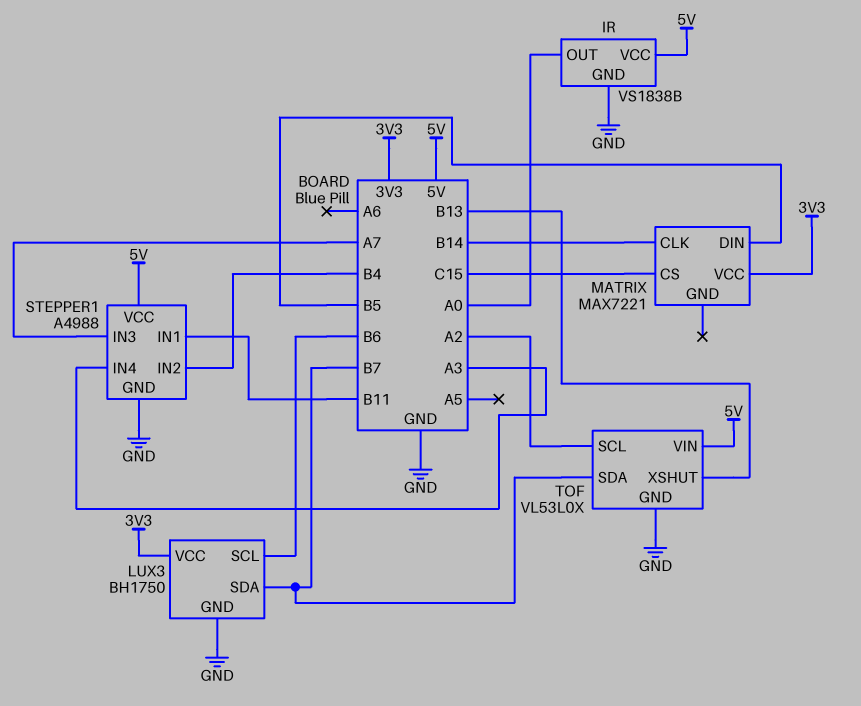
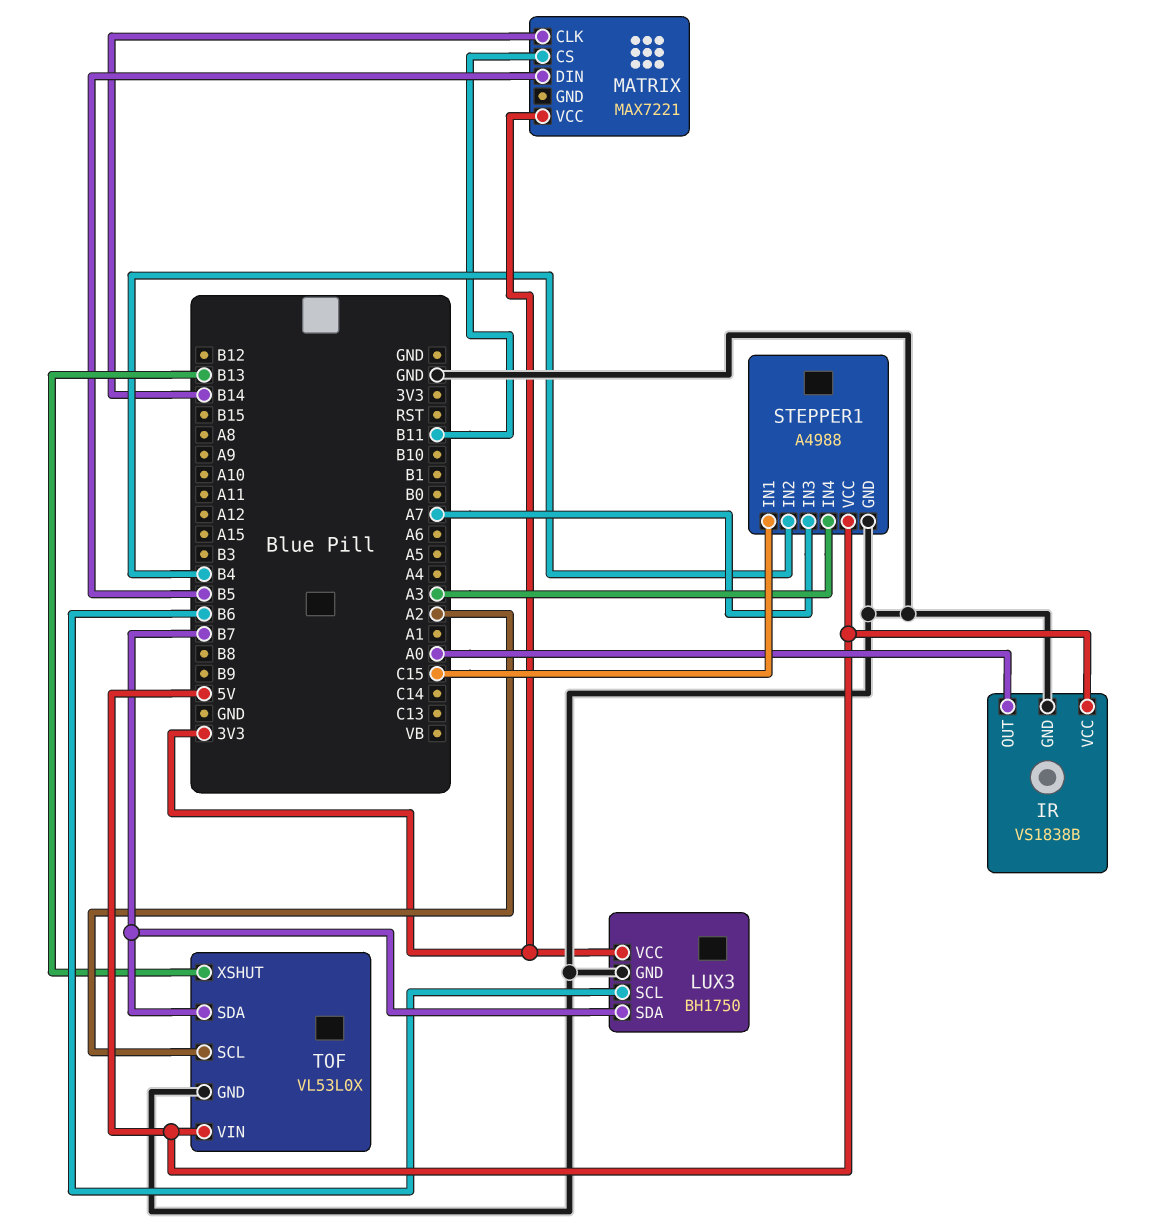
MATRIX pin CS: C15 -> B11
STEPPER1 pin IN1: B11 -> C15

